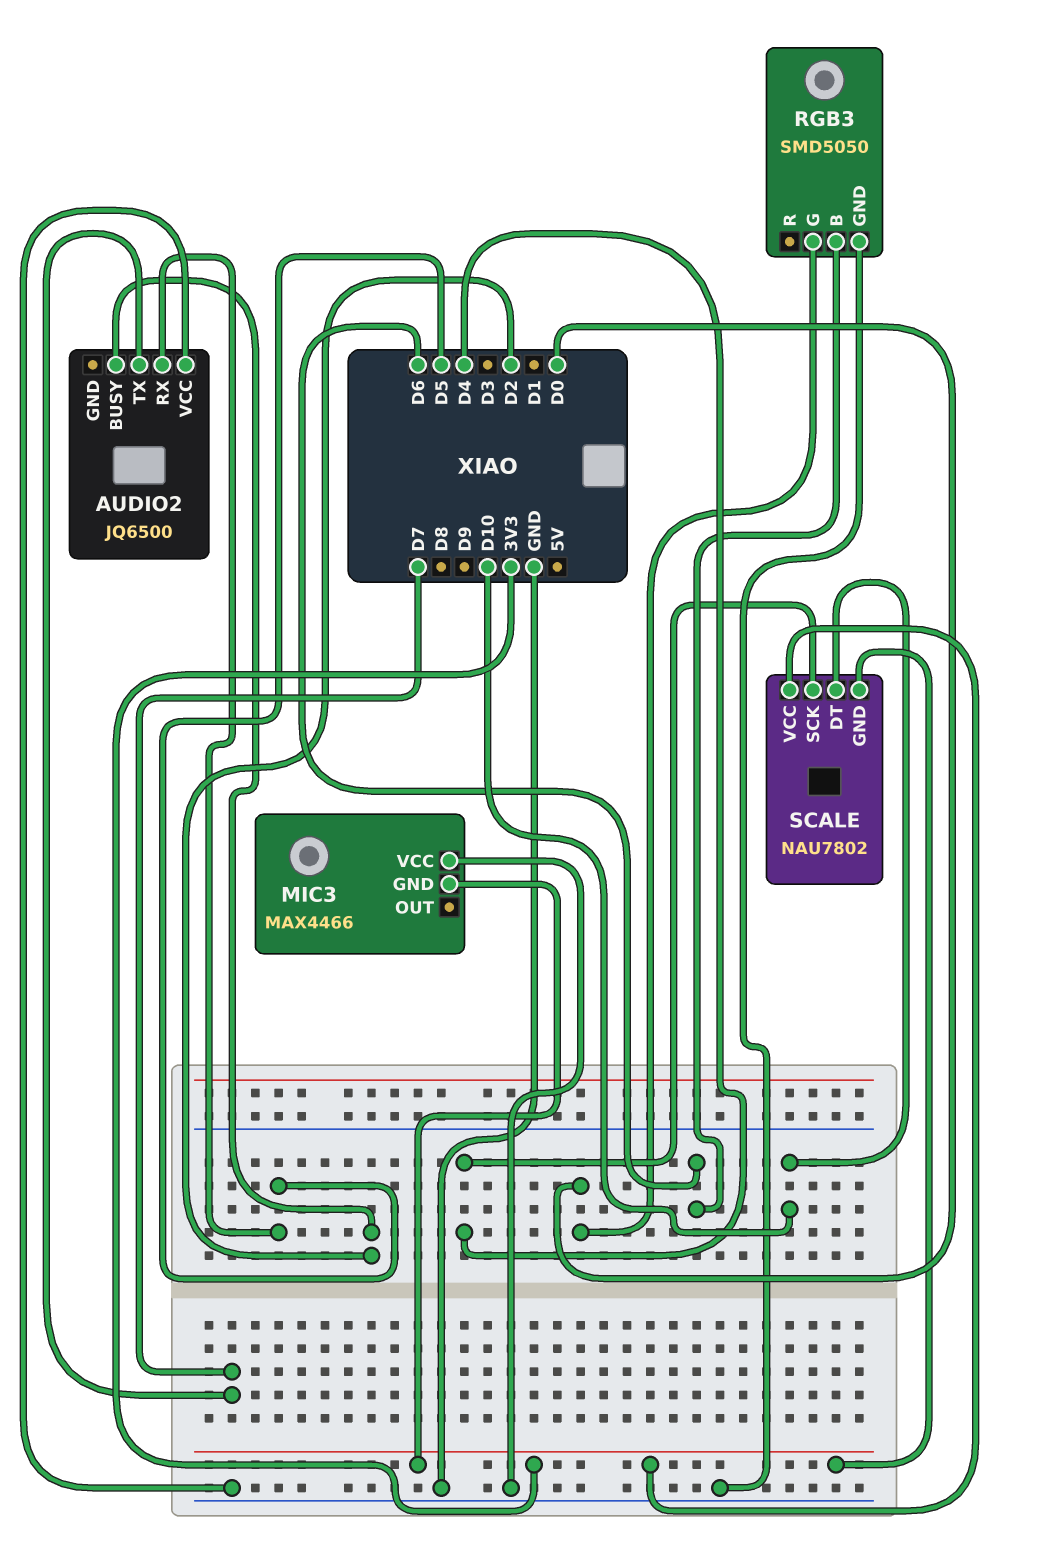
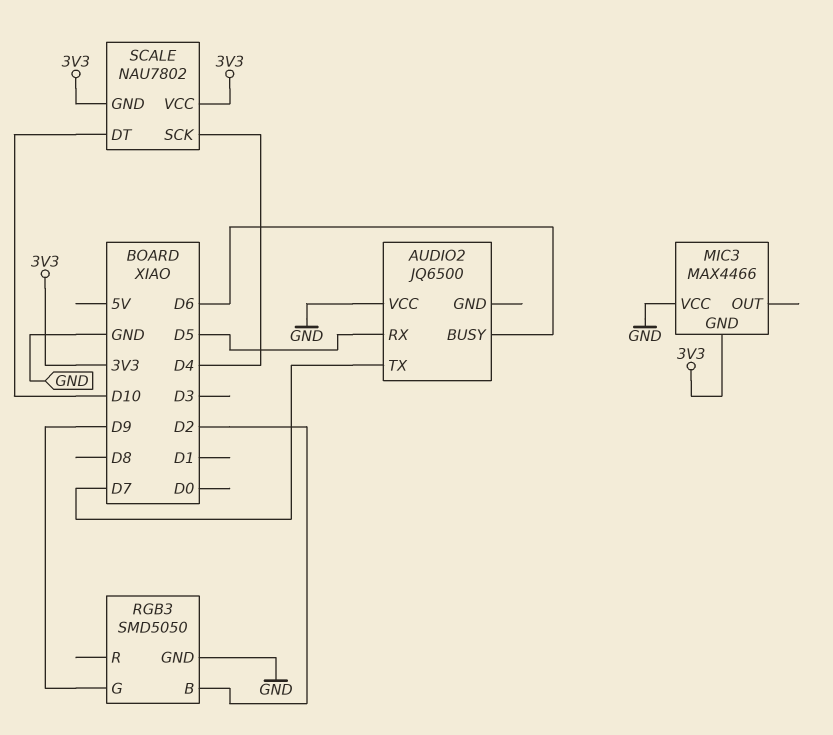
AUDIO2 pin BUSY: D2 -> D6
RGB3 pin B: D6 -> D2
RGB3 pin G: D0 -> D9

